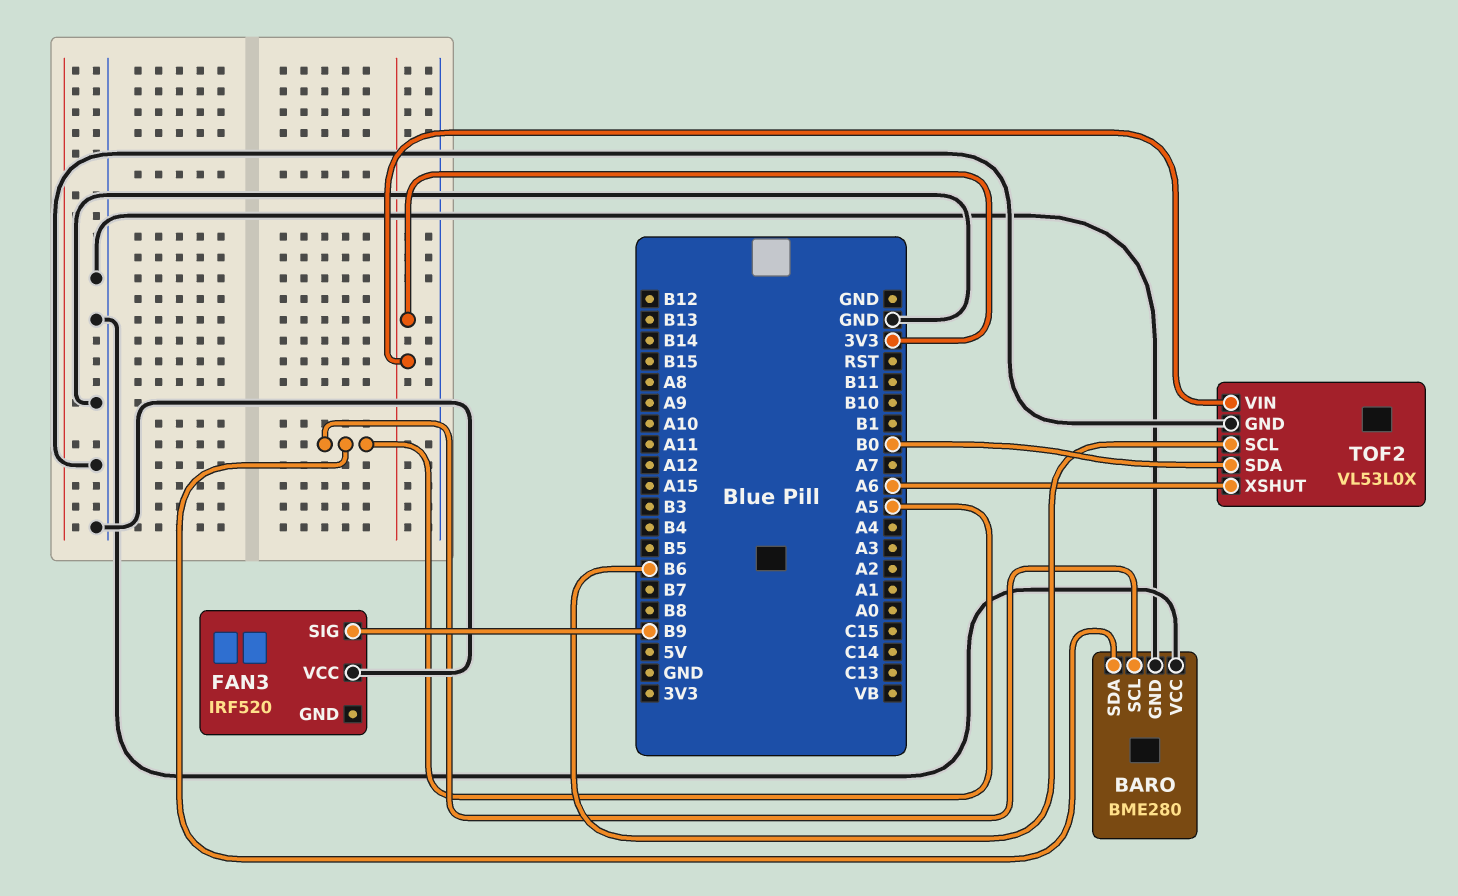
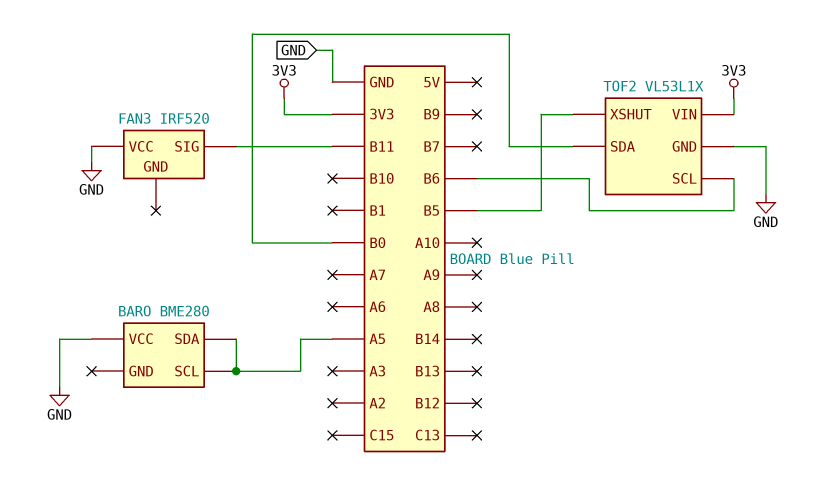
BARO pin GND: GND -> none
FAN3 pin SIG: B9 -> B11
TOF2: VL53L0X -> VL53L1X
TOF2 pin XSHUT: A6 -> B5

